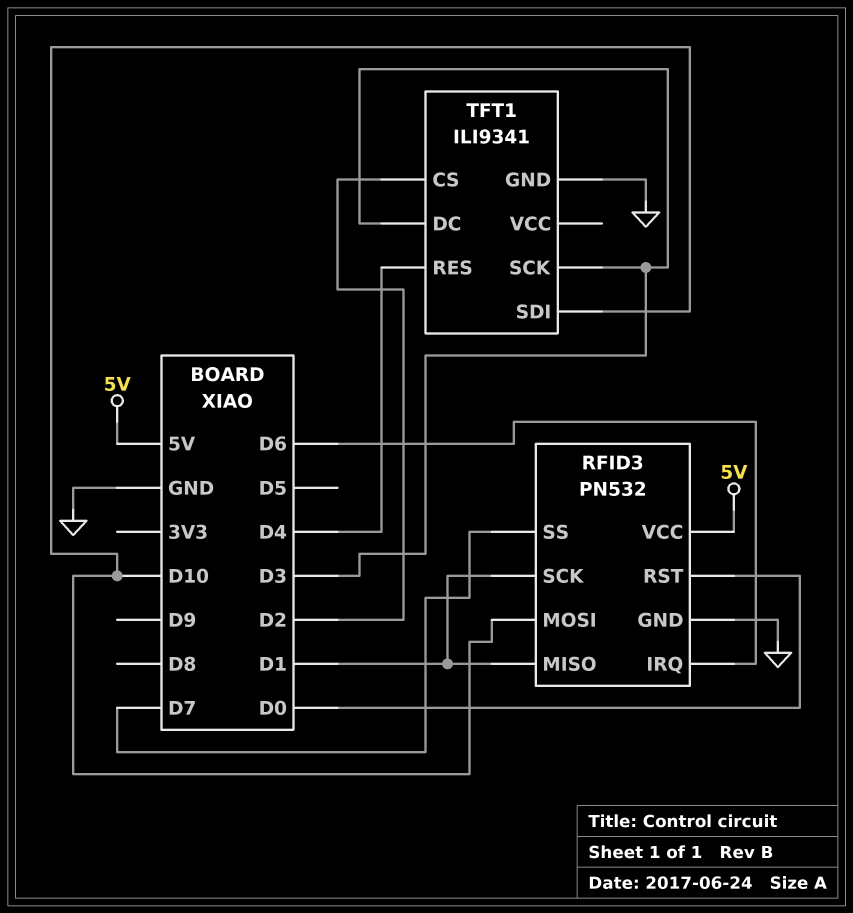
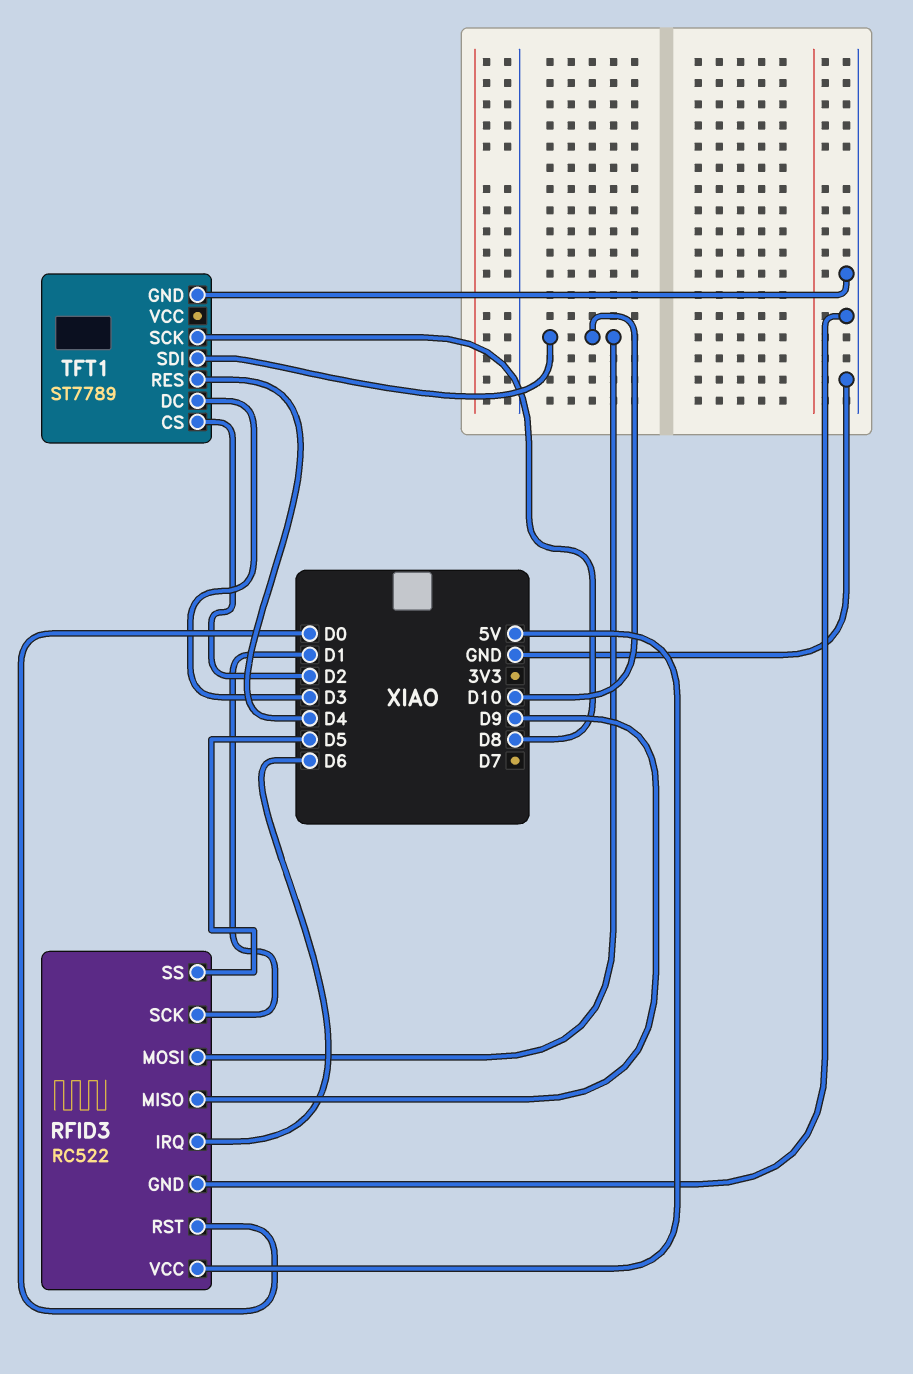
RFID3: PN532 -> RC522
RFID3 pin MISO: D1 -> D9
RFID3 pin SS: D7 -> D5
TFT1: ILI9341 -> ST7789
TFT1 pin SCK: D3 -> D8

